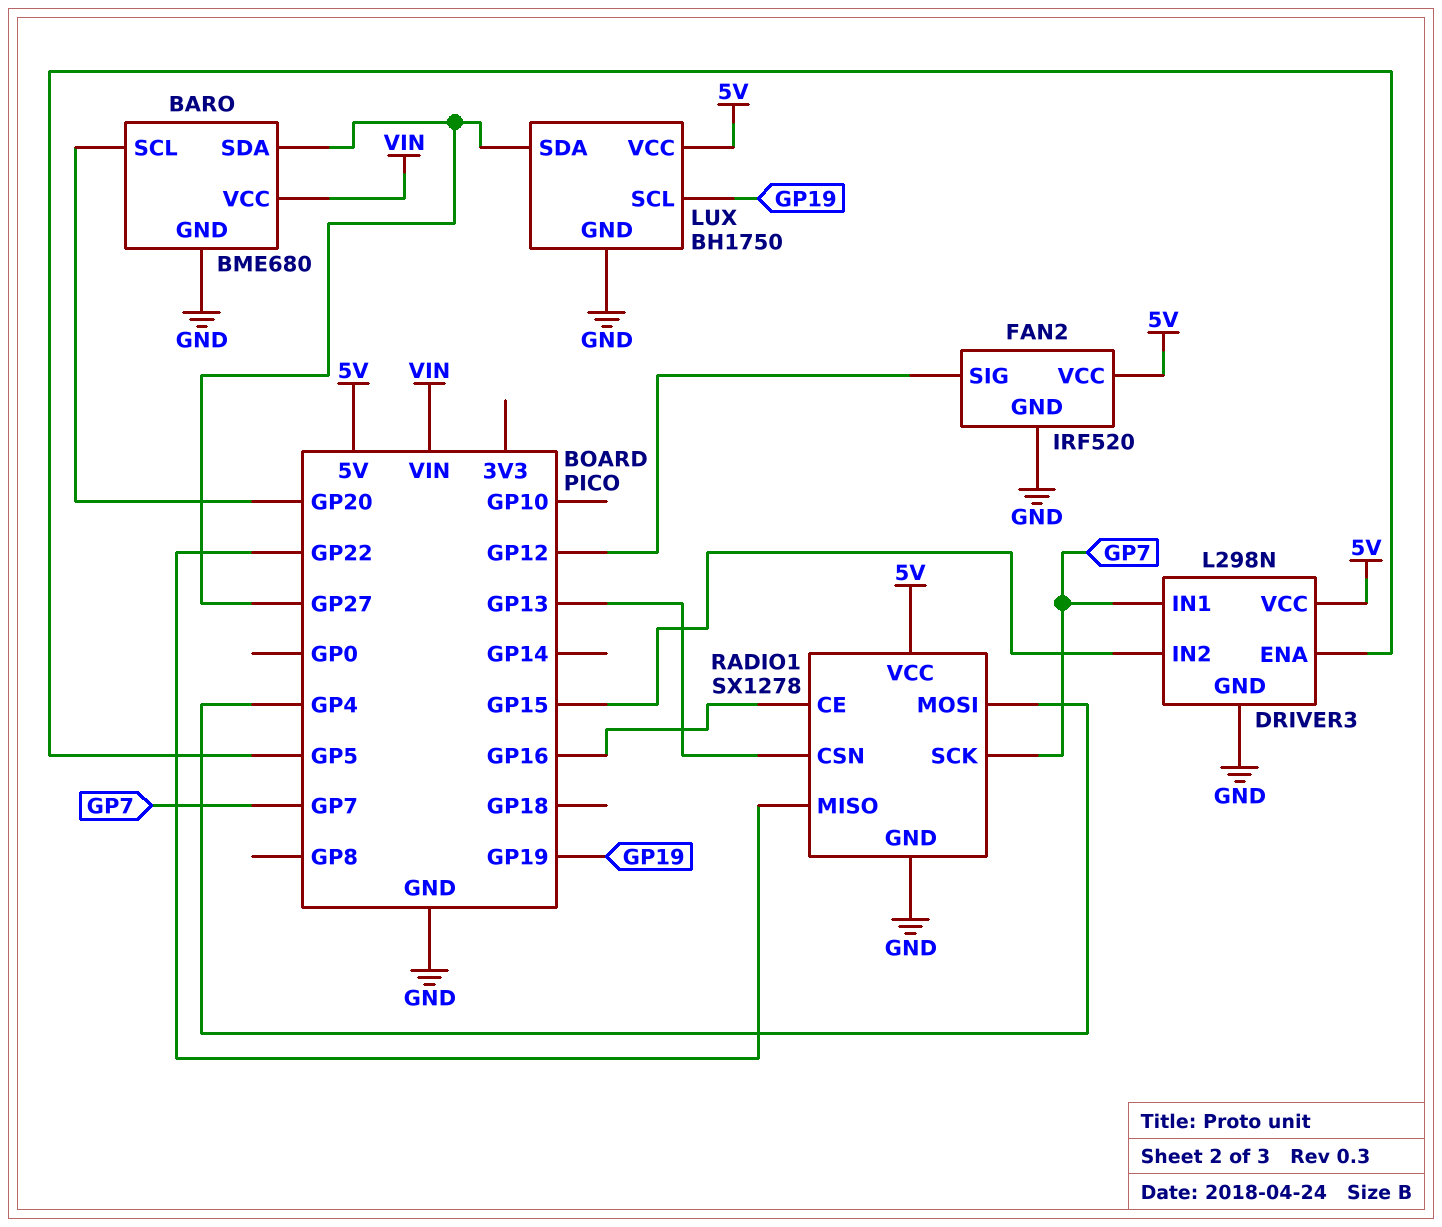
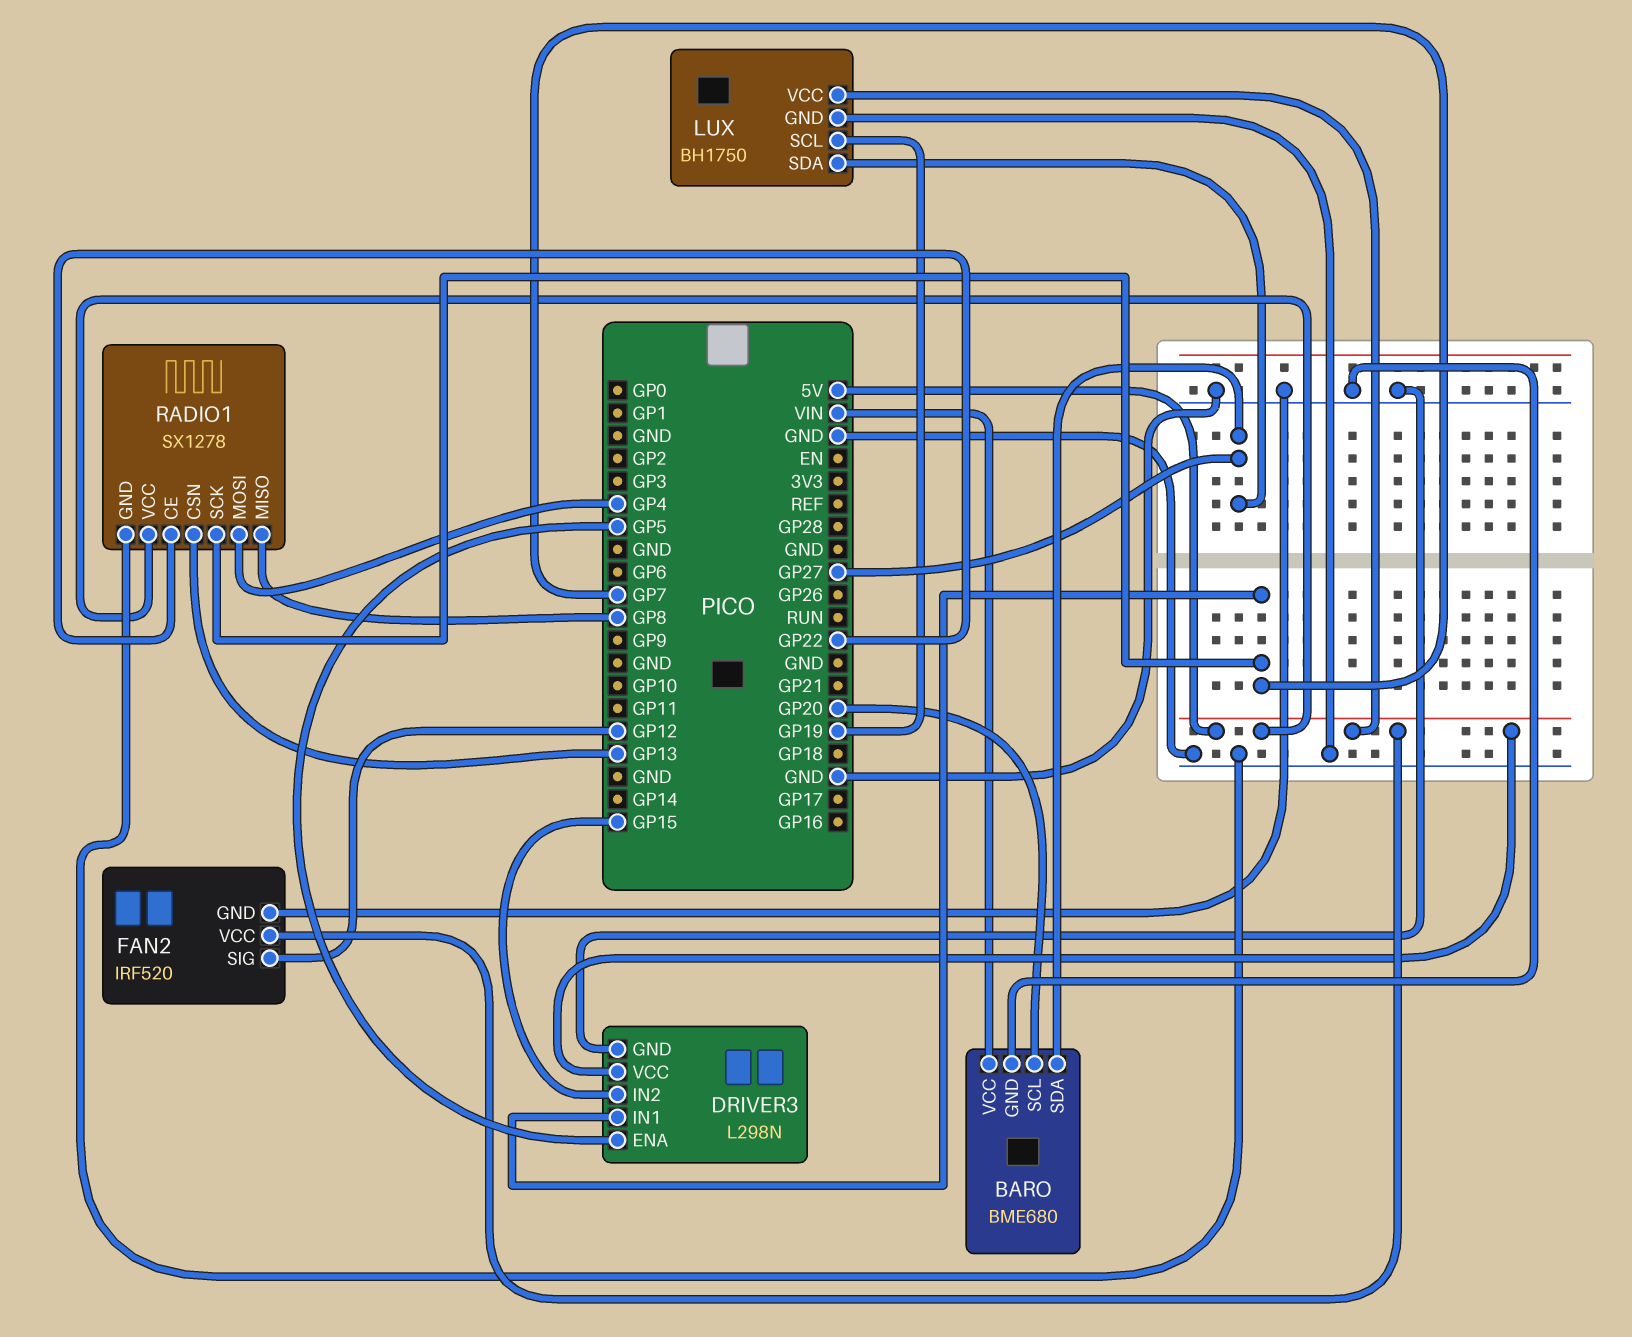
RADIO1 pin CE: GP16 -> GP22
RADIO1 pin MISO: GP22 -> GP8

